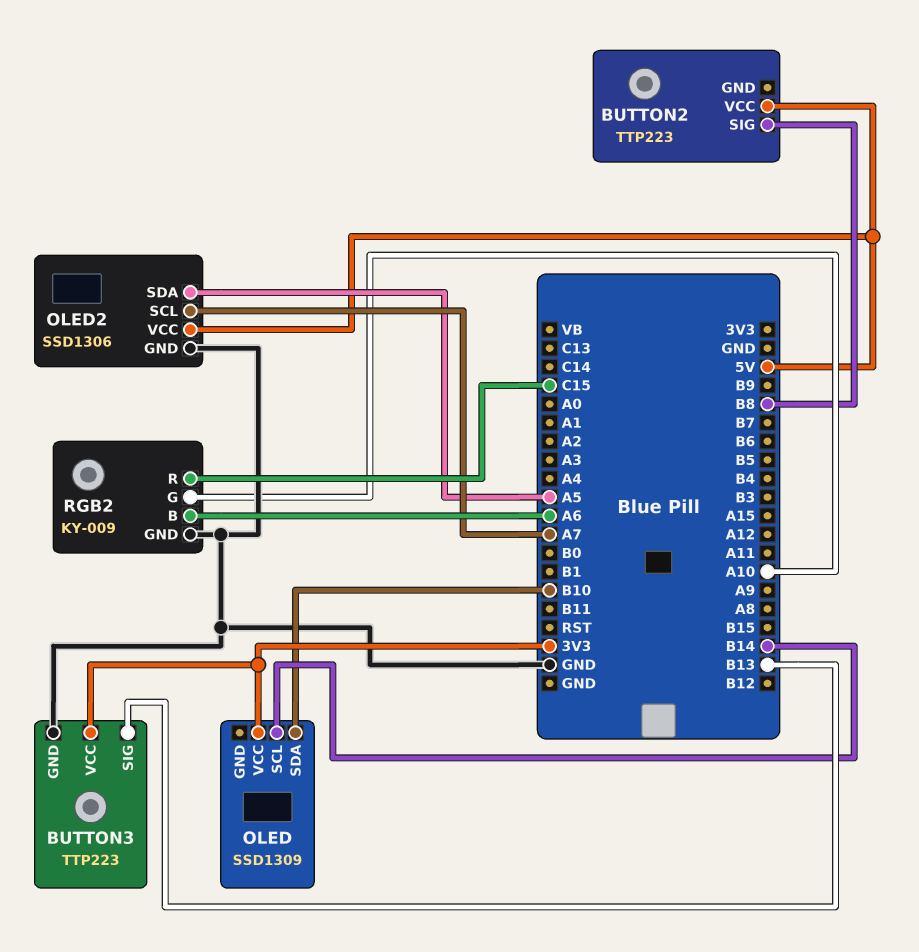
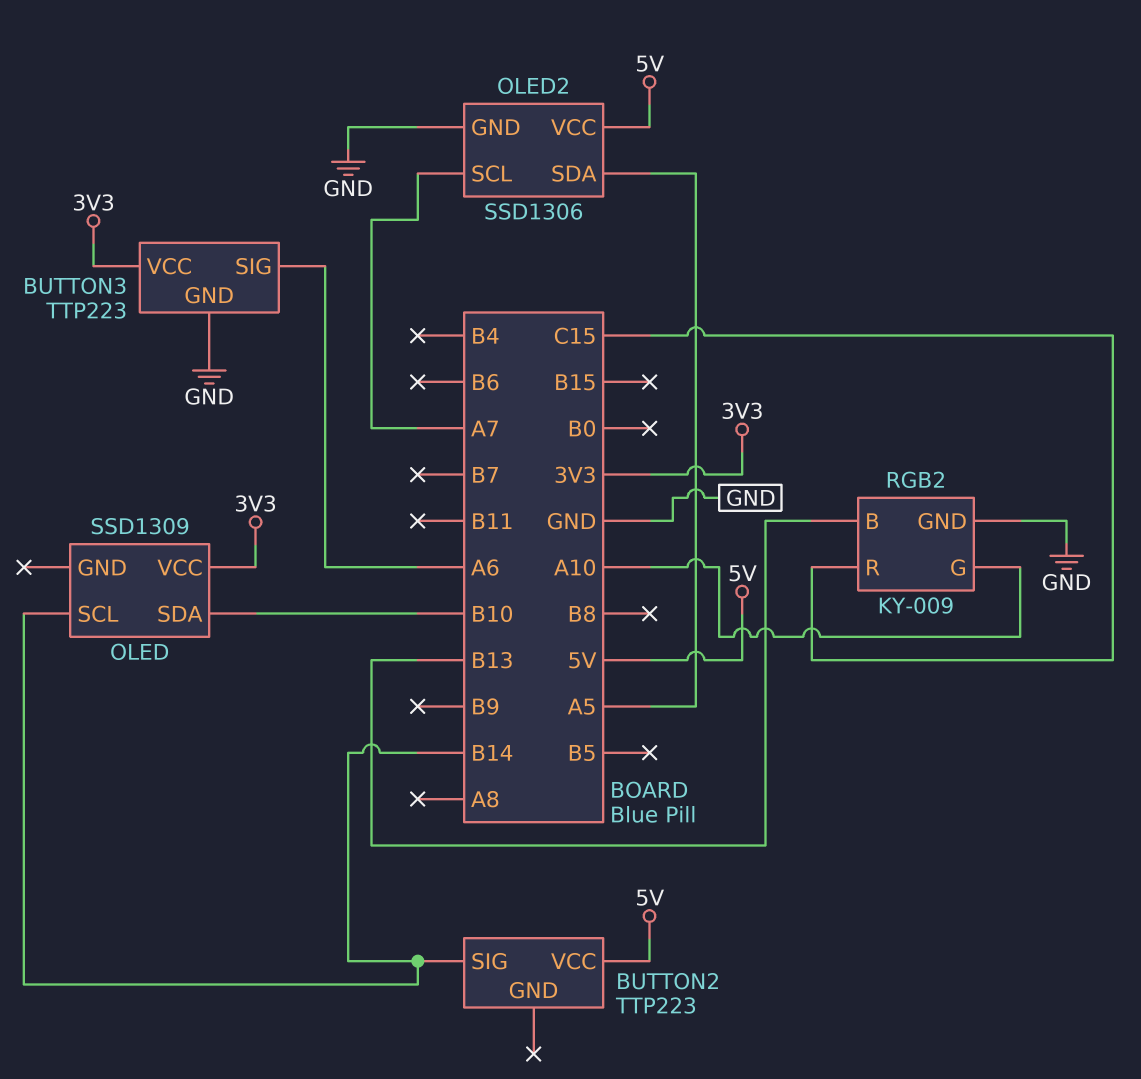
BUTTON2 pin SIG: B8 -> B14
BUTTON3 pin SIG: B13 -> A6
RGB2 pin B: A6 -> B13

